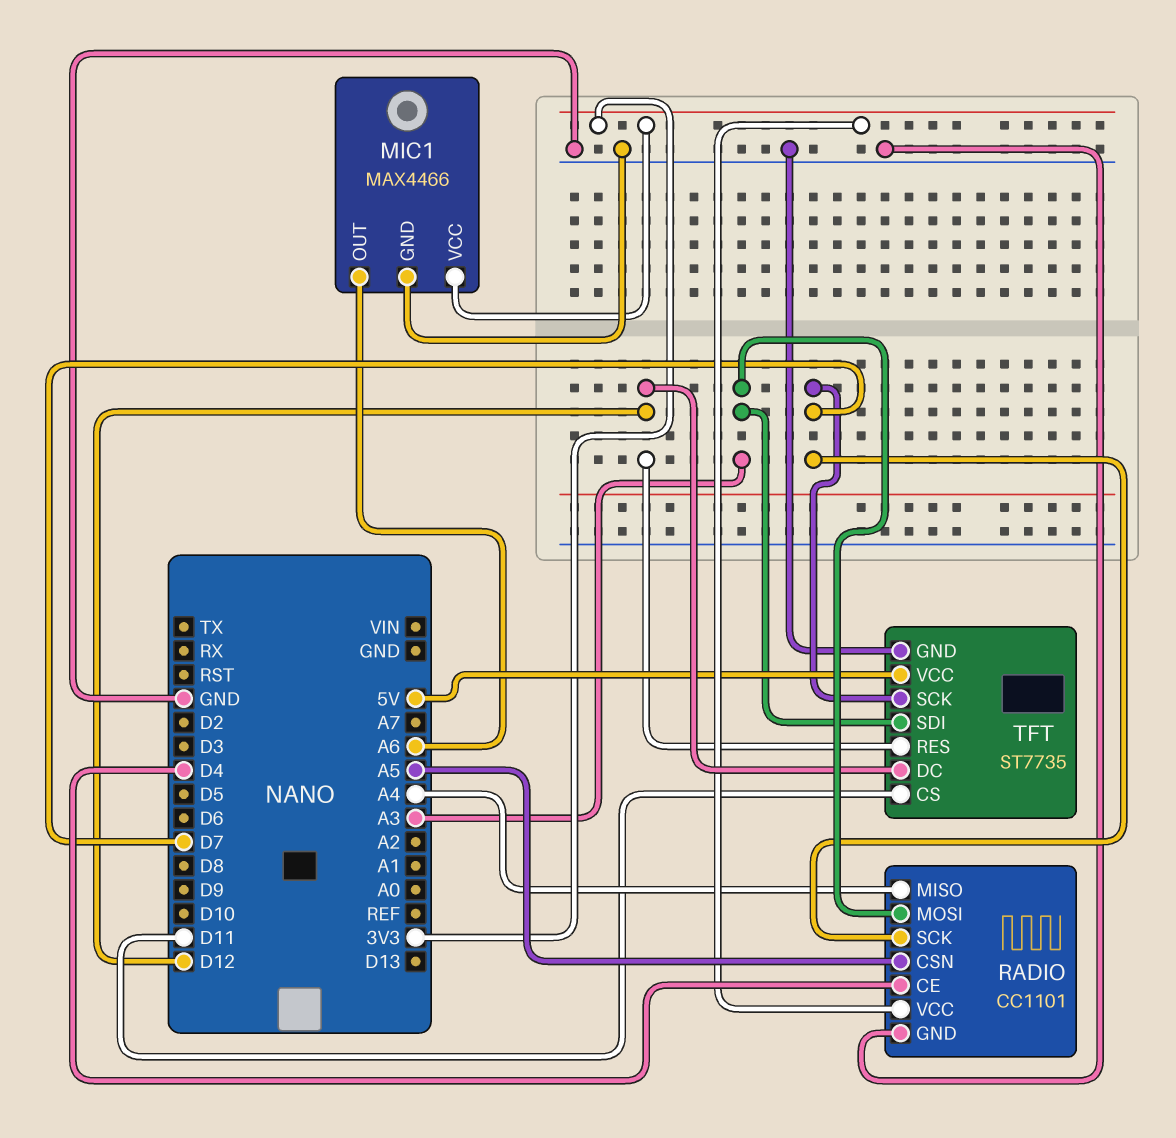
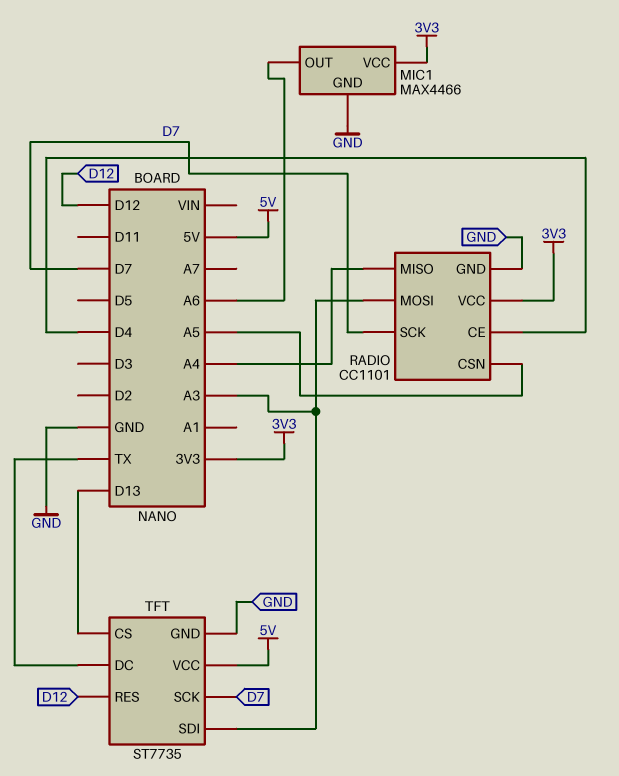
TFT pin CS: D11 -> D13
TFT pin DC: D12 -> TX

